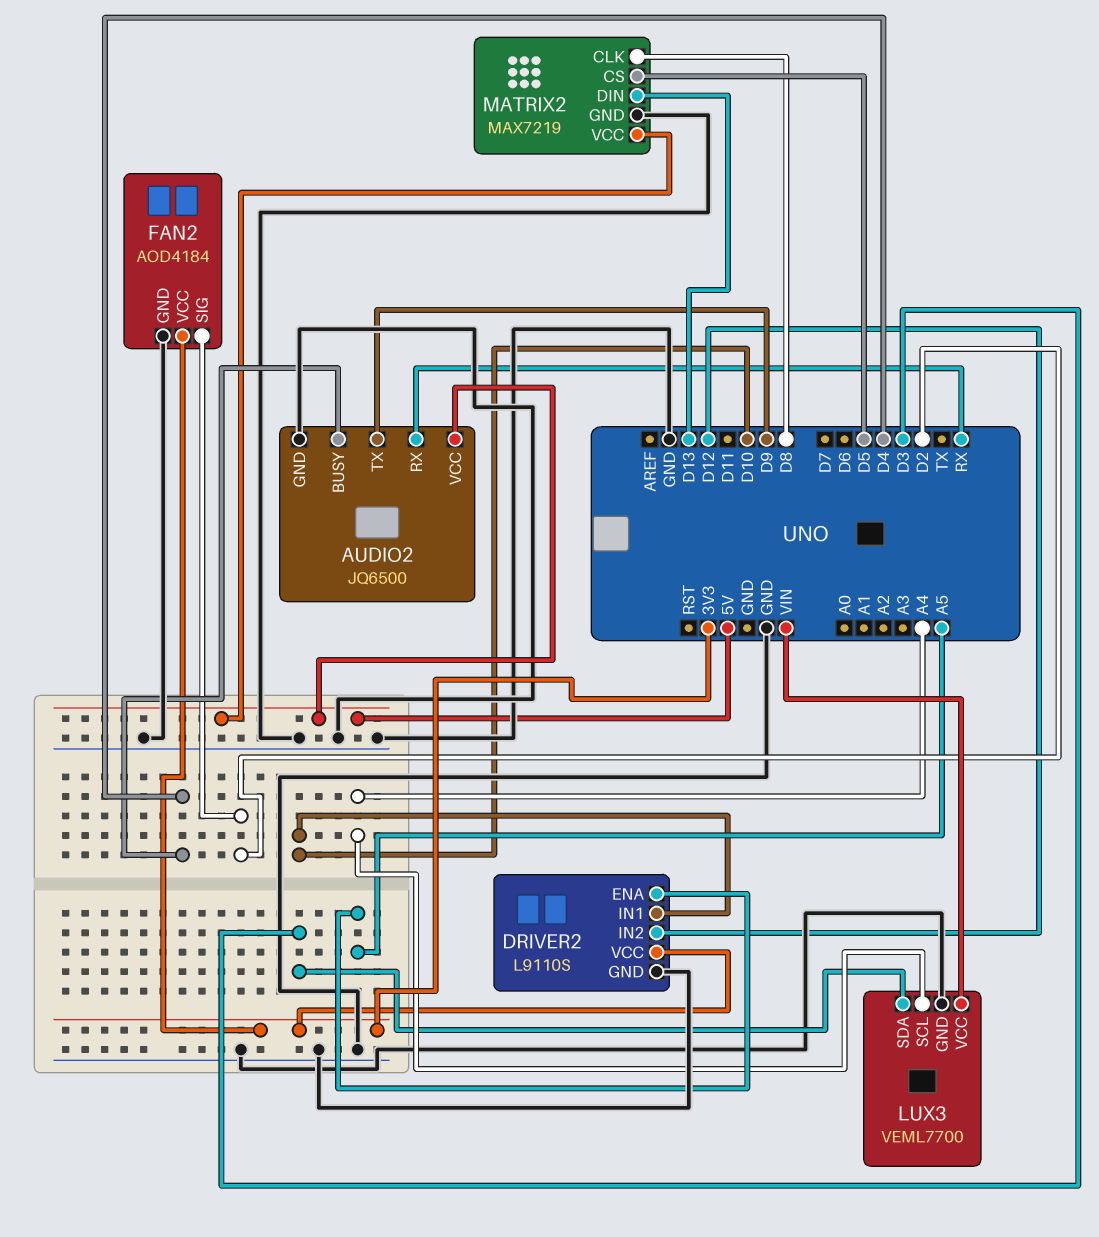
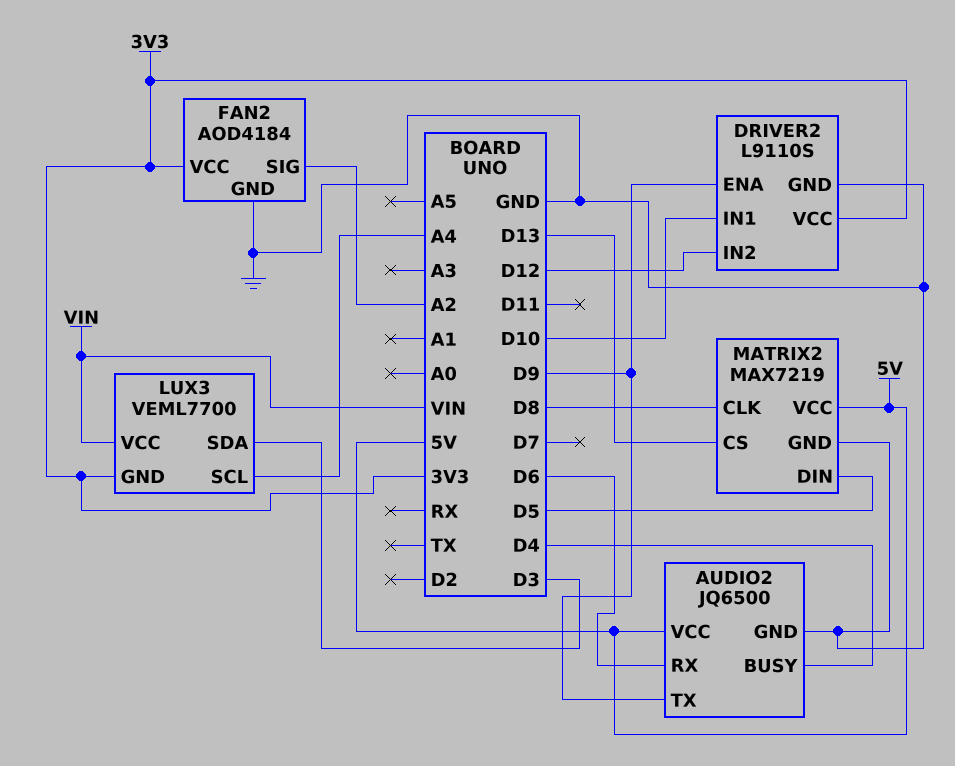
AUDIO2 pin RX: RX -> D6
DRIVER2 pin ENA: A5 -> D9
FAN2 pin SIG: D2 -> A2
LUX3 pin GND: GND -> 3V3
MATRIX2 pin CS: D5 -> D13
MATRIX2 pin DIN: D13 -> D5

